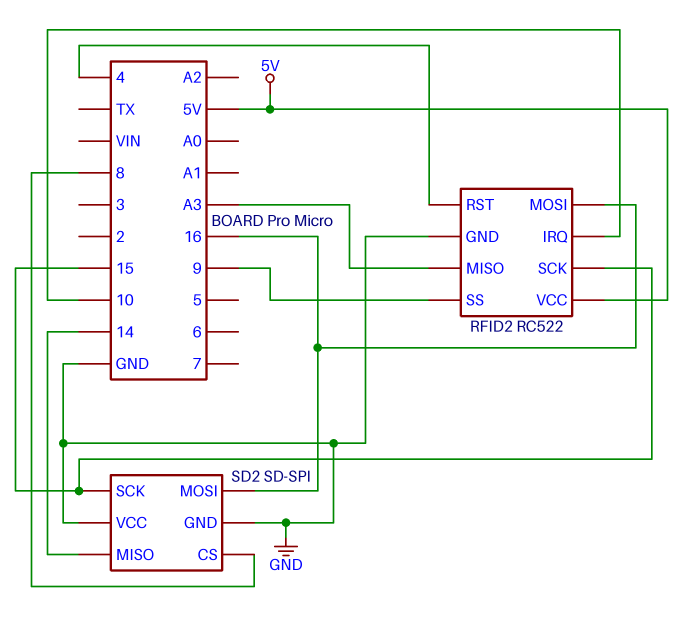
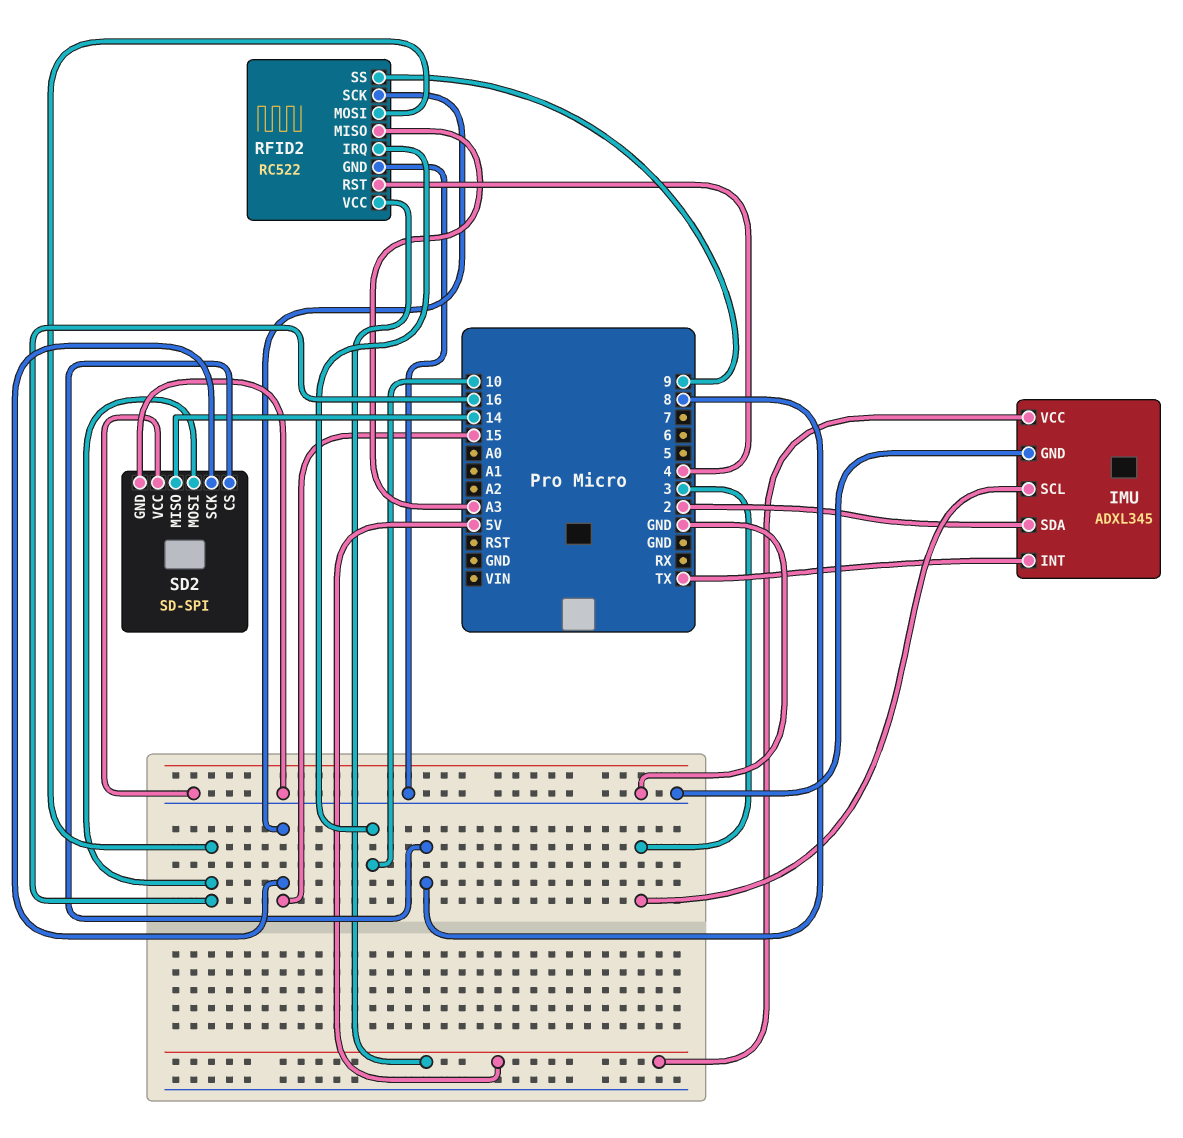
IMU: none -> ADXL345
IMU pin GND: none -> GND
IMU pin INT: none -> TX
IMU pin SCL: none -> 3
IMU pin SDA: none -> 2
IMU pin VCC: none -> 5V

